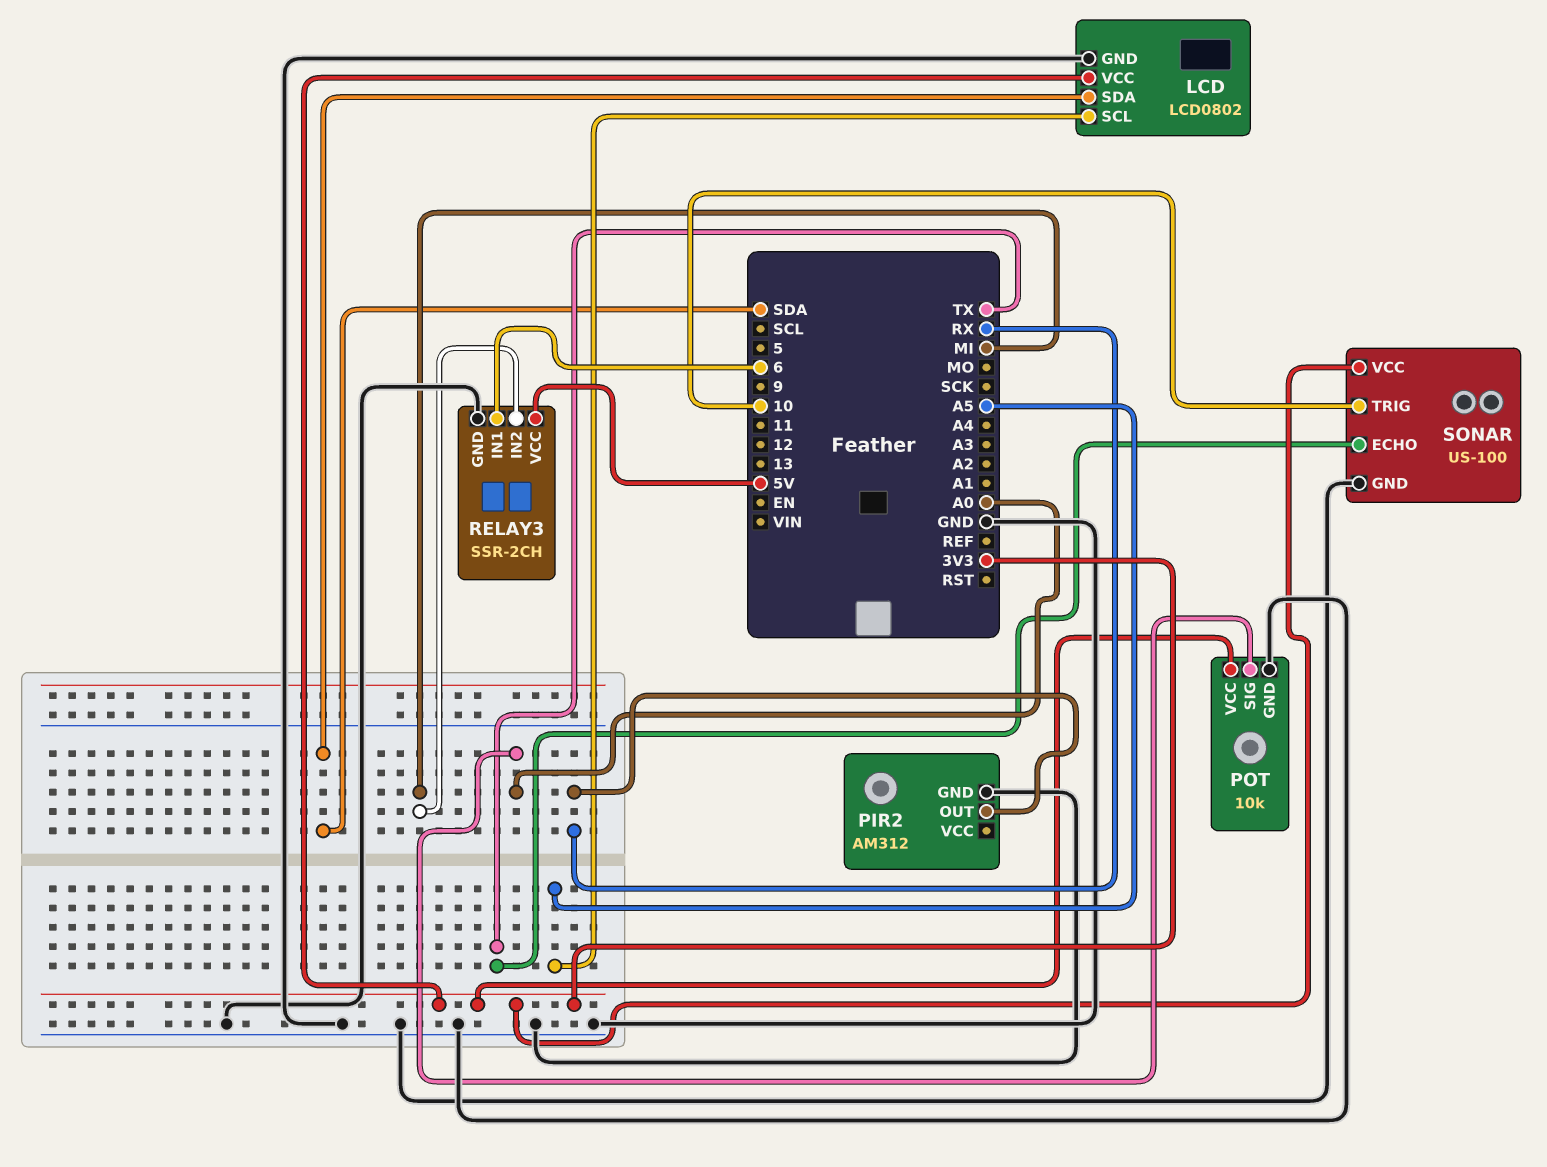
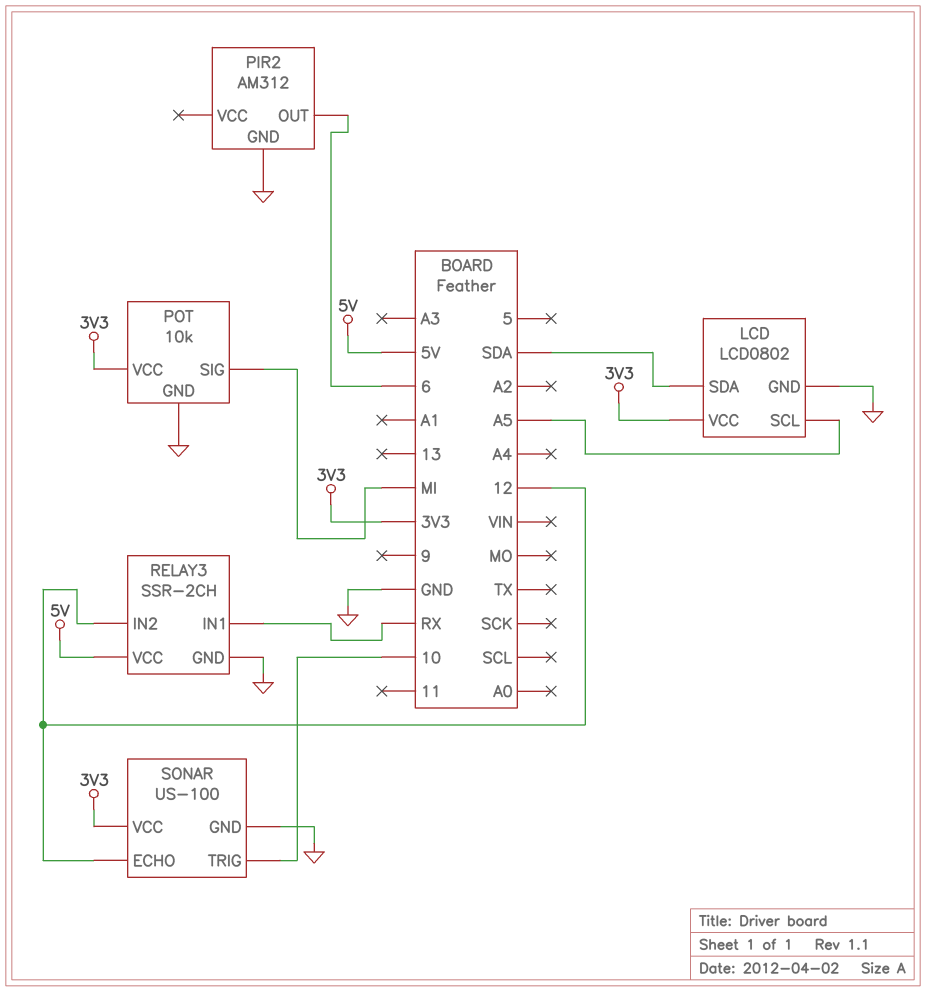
PIR2 pin OUT: RX -> 6
POT pin SIG: A0 -> MI
RELAY3 pin IN1: 6 -> RX
RELAY3 pin IN2: MI -> 12
SONAR pin ECHO: TX -> 12

